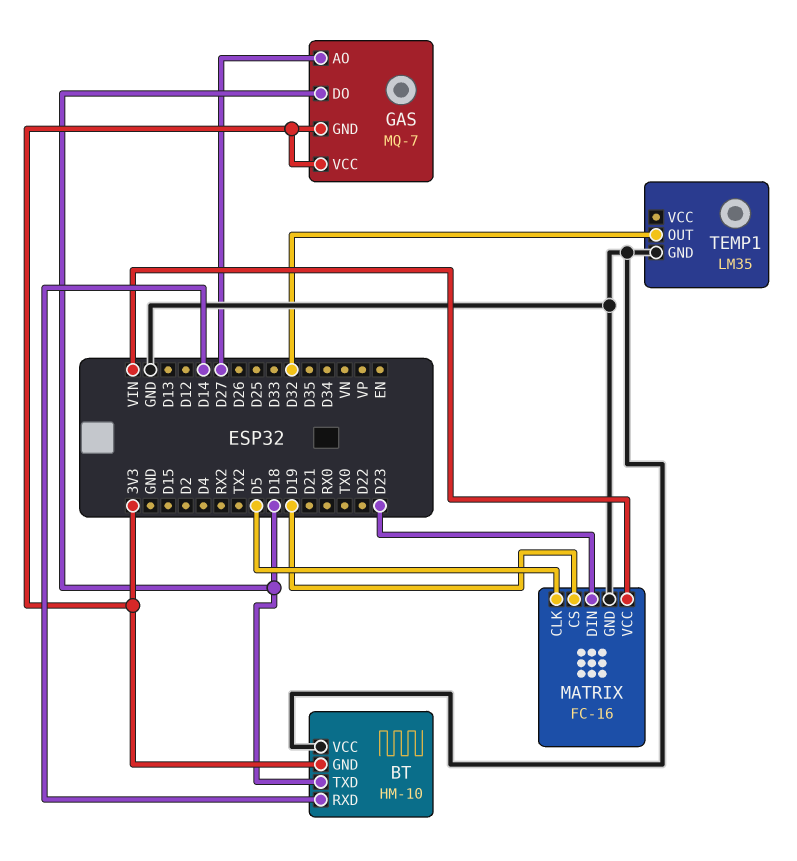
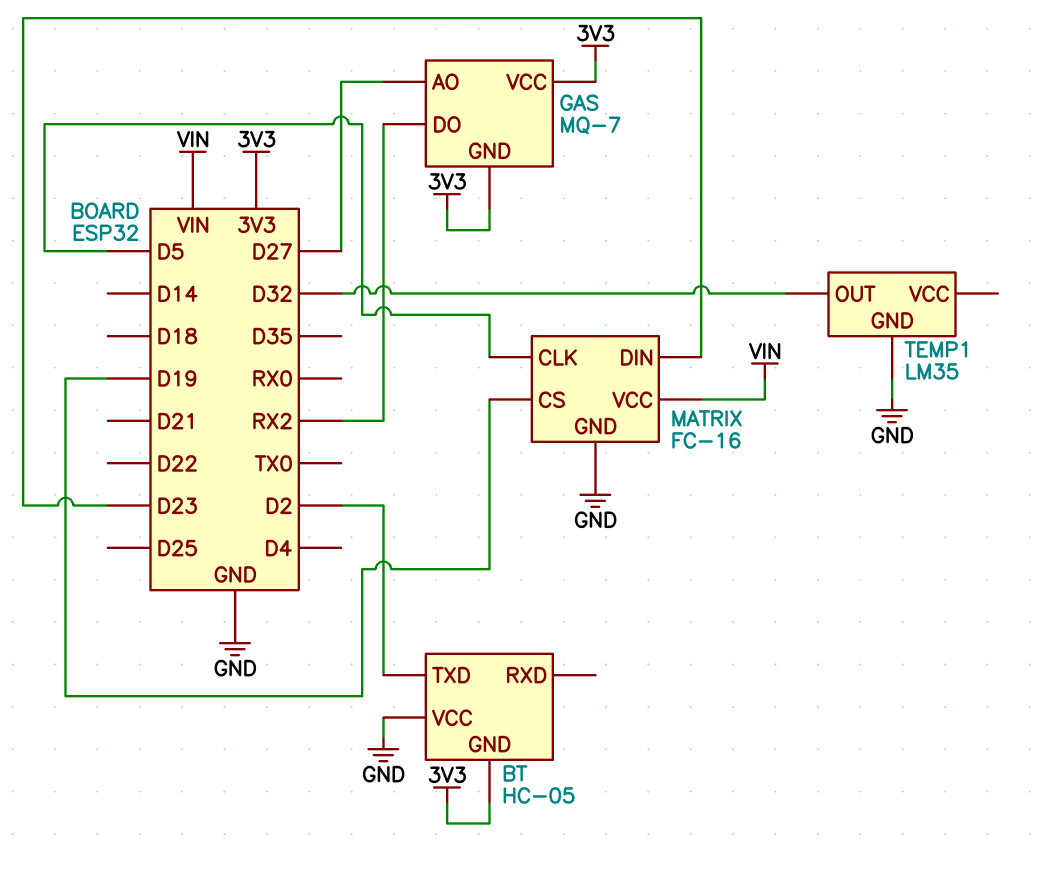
BT: HM-10 -> HC-05
BT pin RXD: D14 -> none
BT pin TXD: D18 -> D2
GAS pin DO: D18 -> RX2

